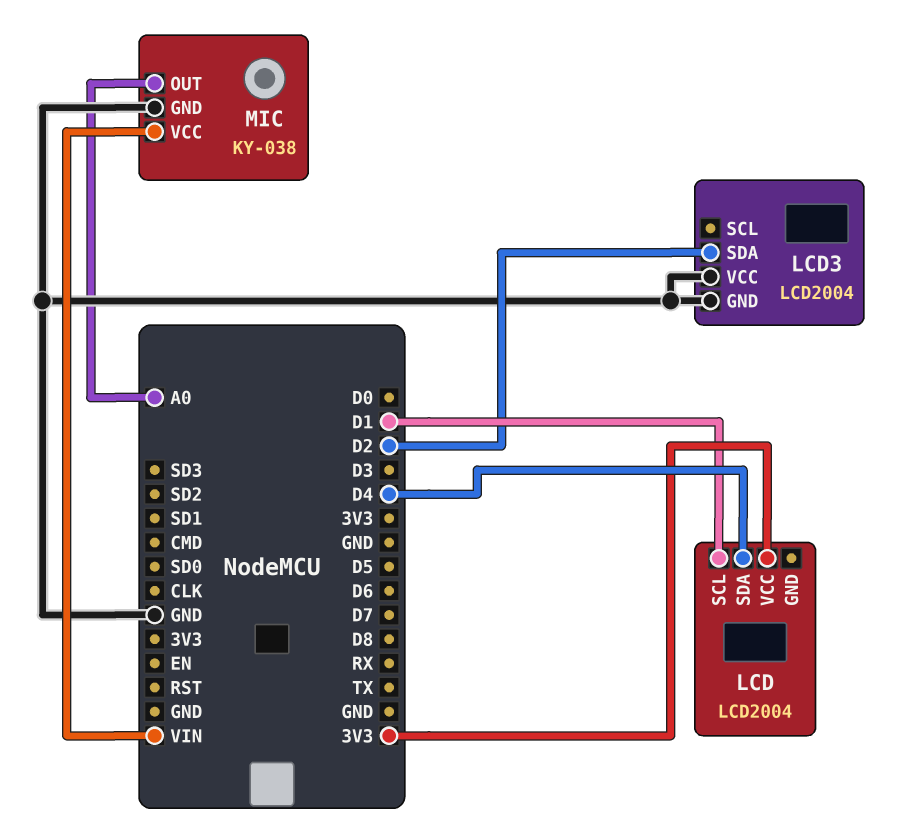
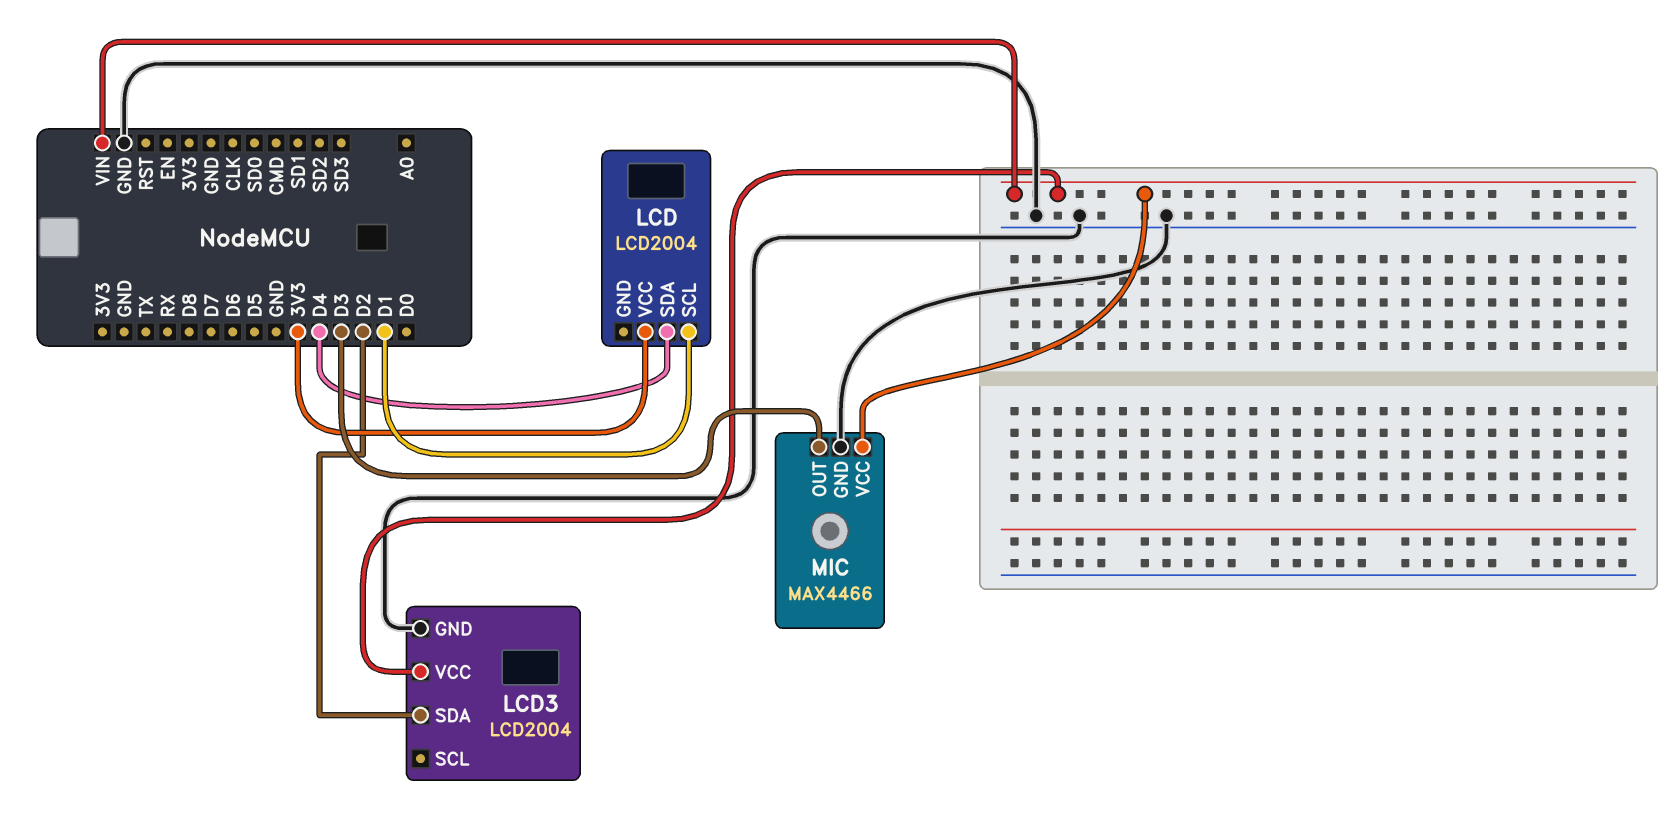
LCD3 pin VCC: GND -> VIN
MIC: KY-038 -> MAX4466
MIC pin OUT: A0 -> D3

